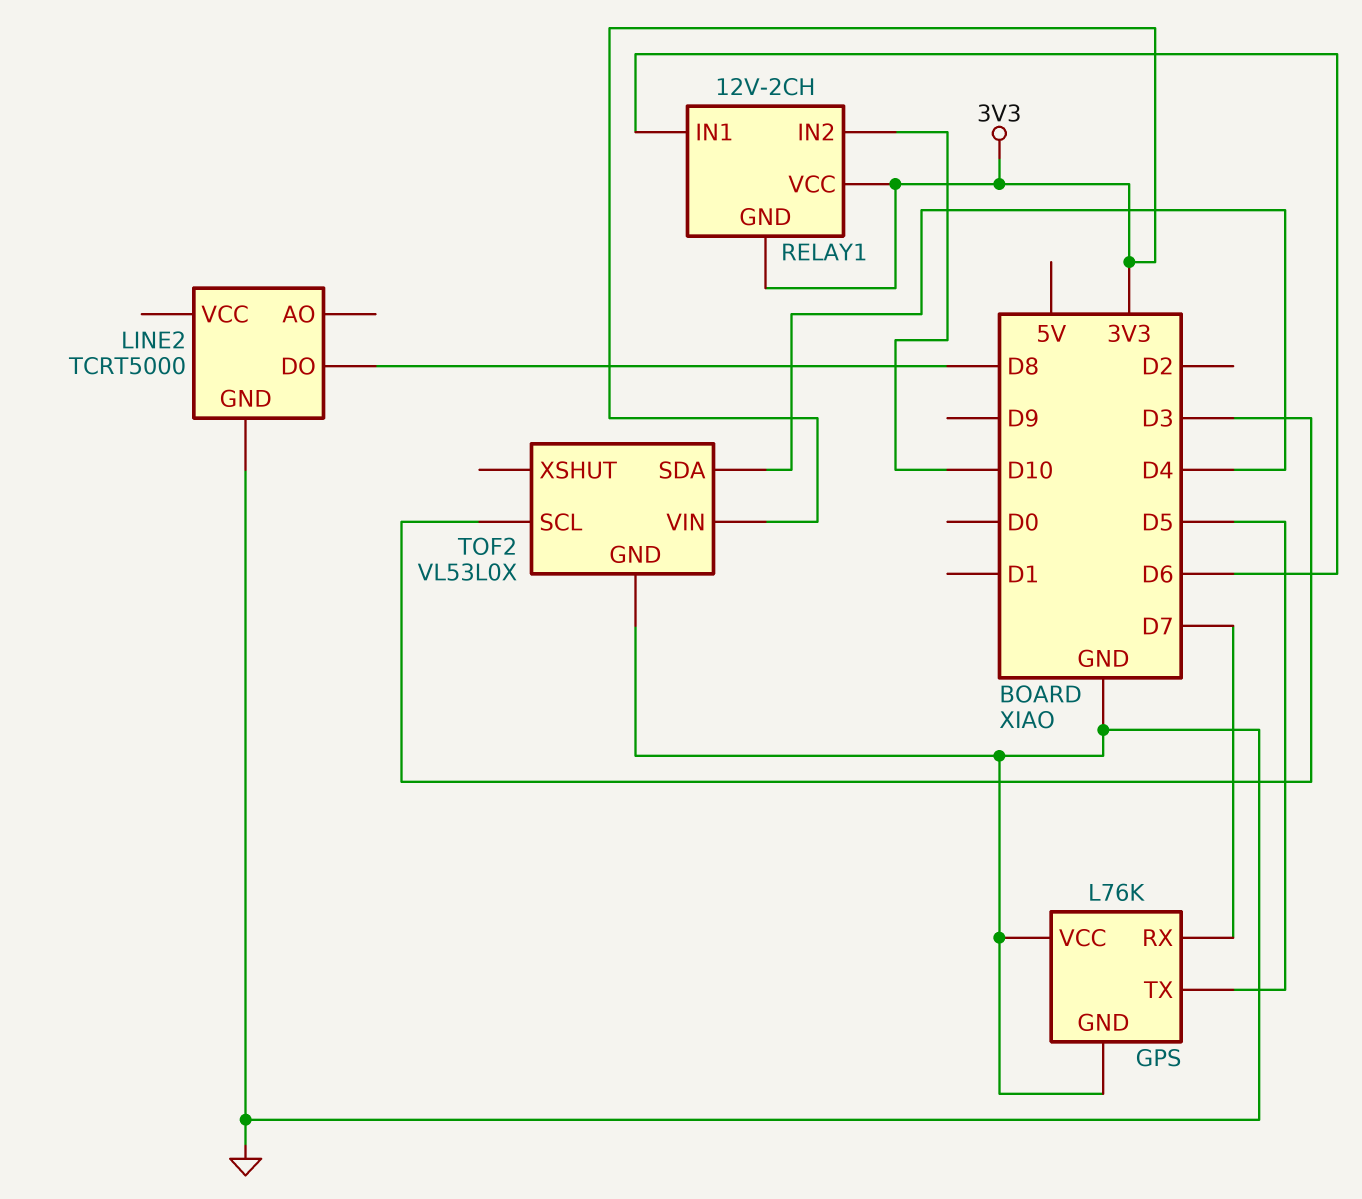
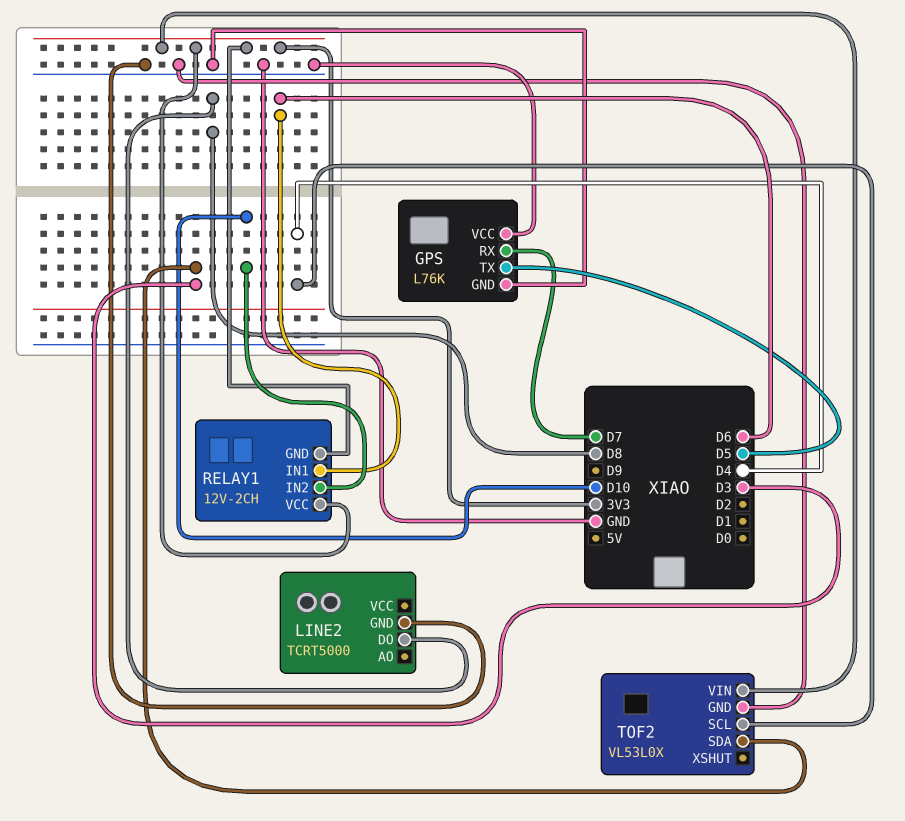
TOF2 pin SCL: D3 -> D4
TOF2 pin SDA: D4 -> D3

